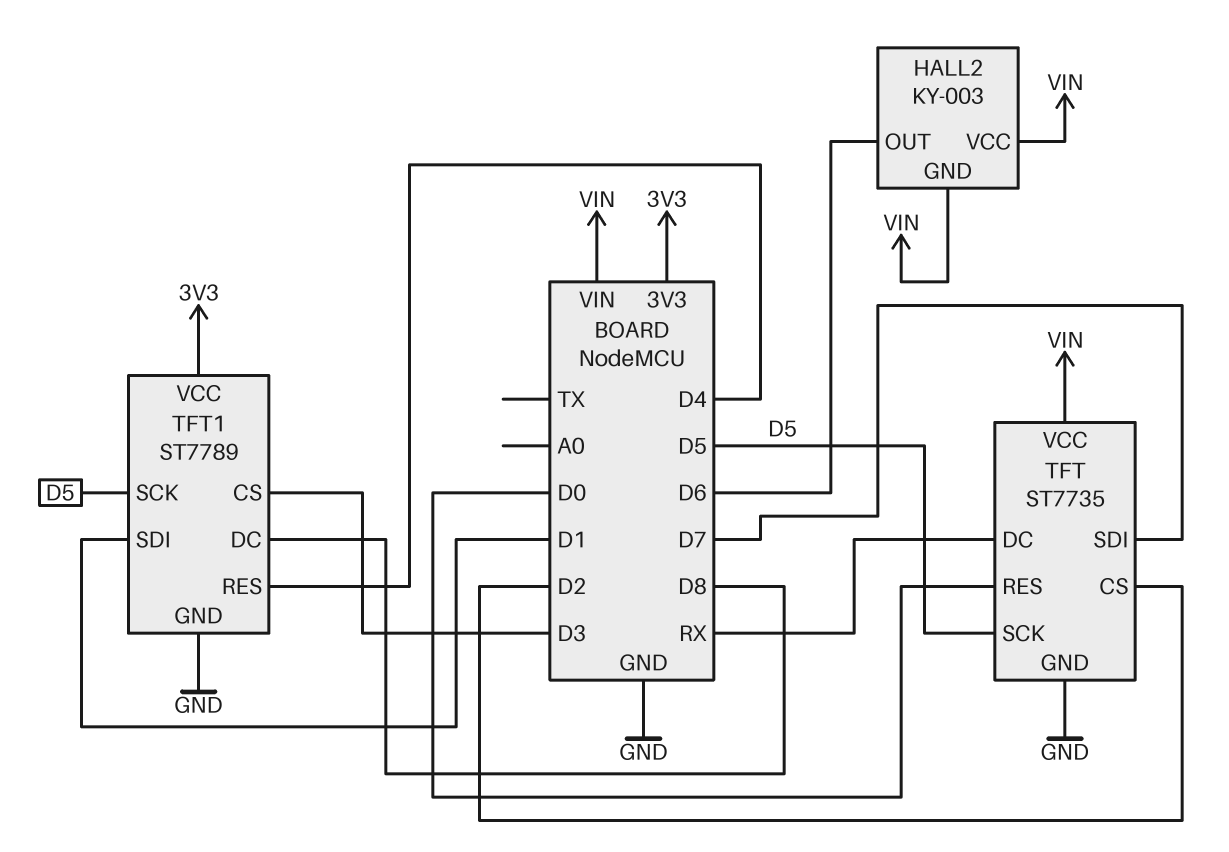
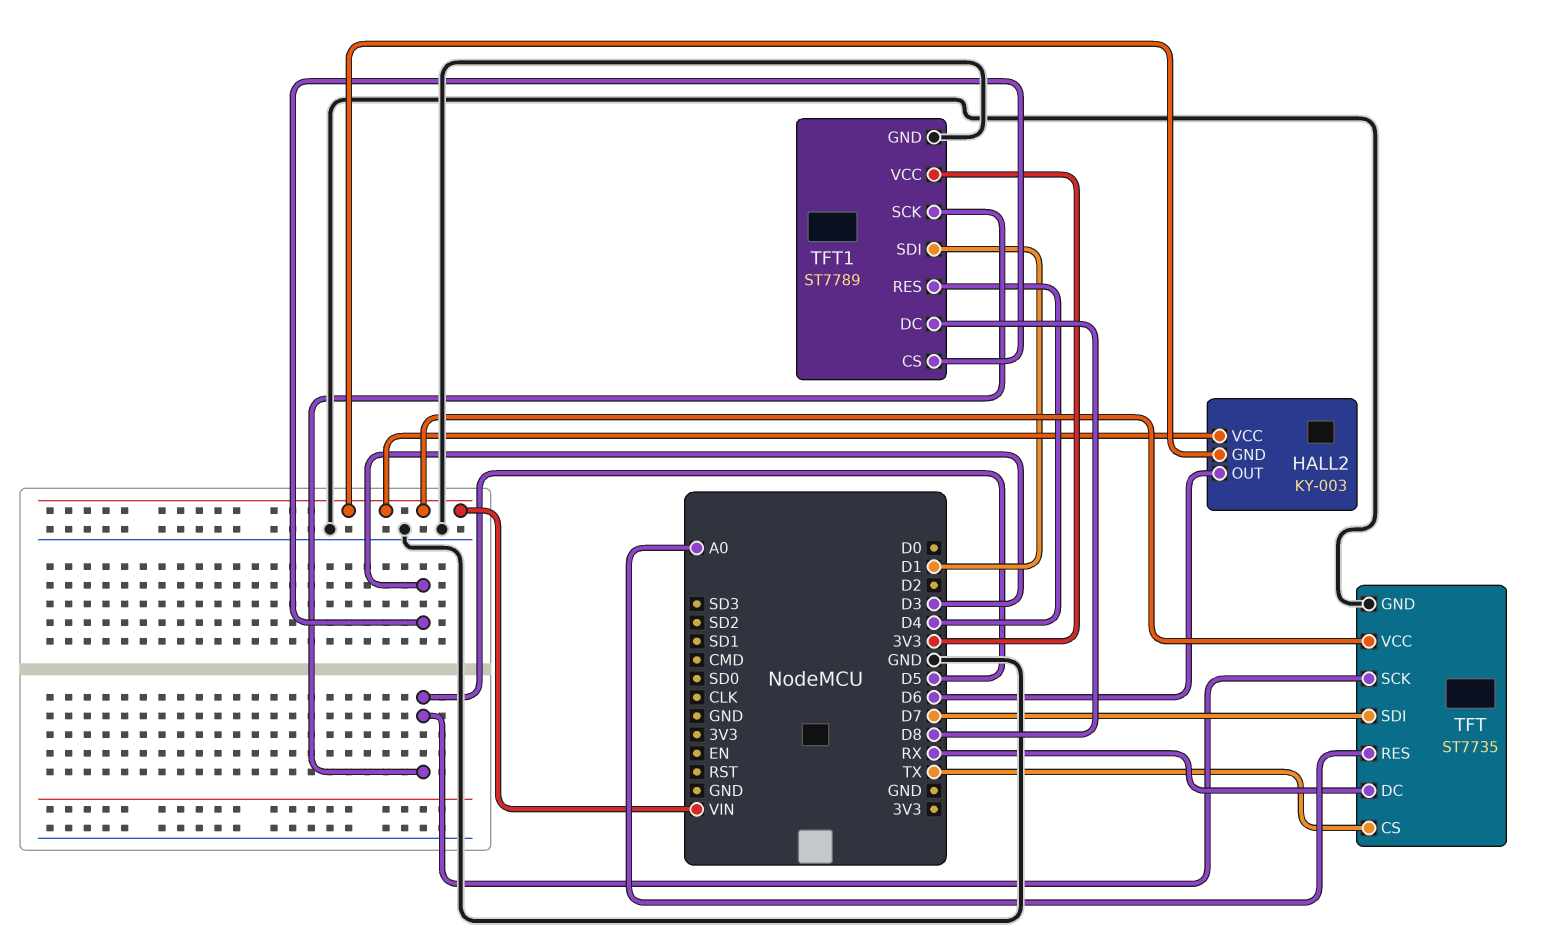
TFT pin CS: D2 -> TX
TFT pin RES: D0 -> A0

